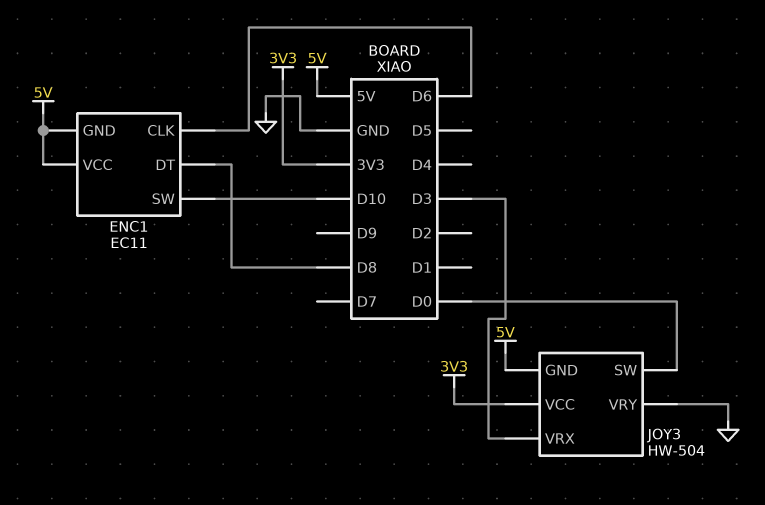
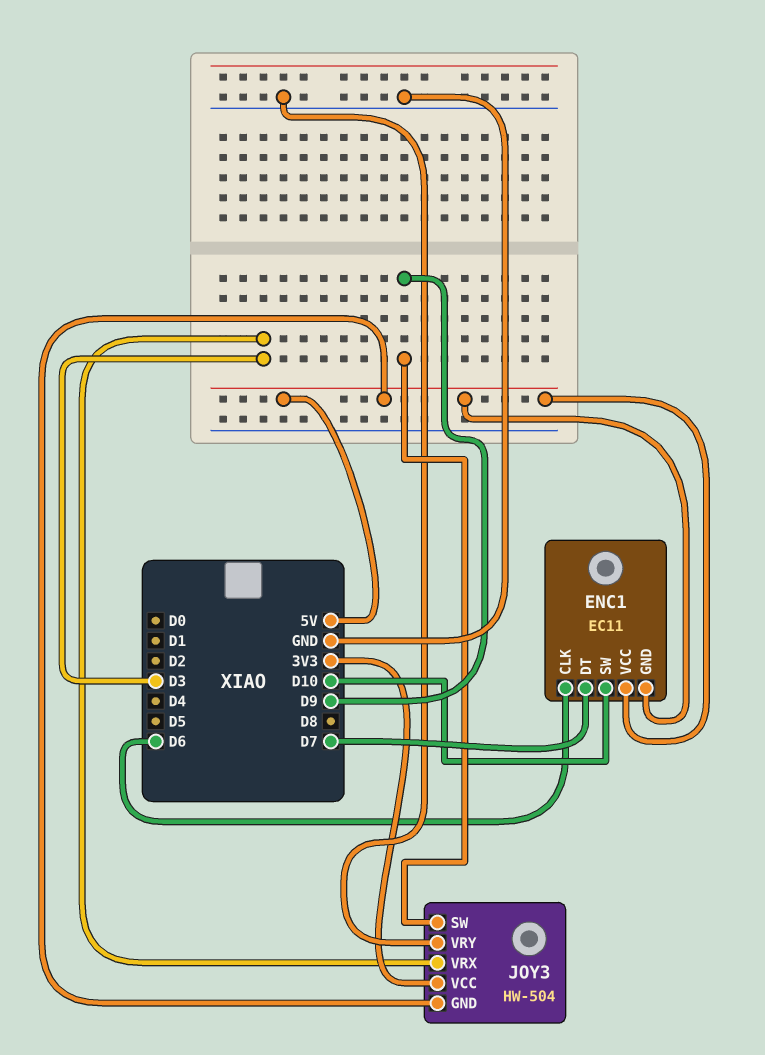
ENC1 pin DT: D8 -> D7
JOY3 pin SW: D0 -> D9

